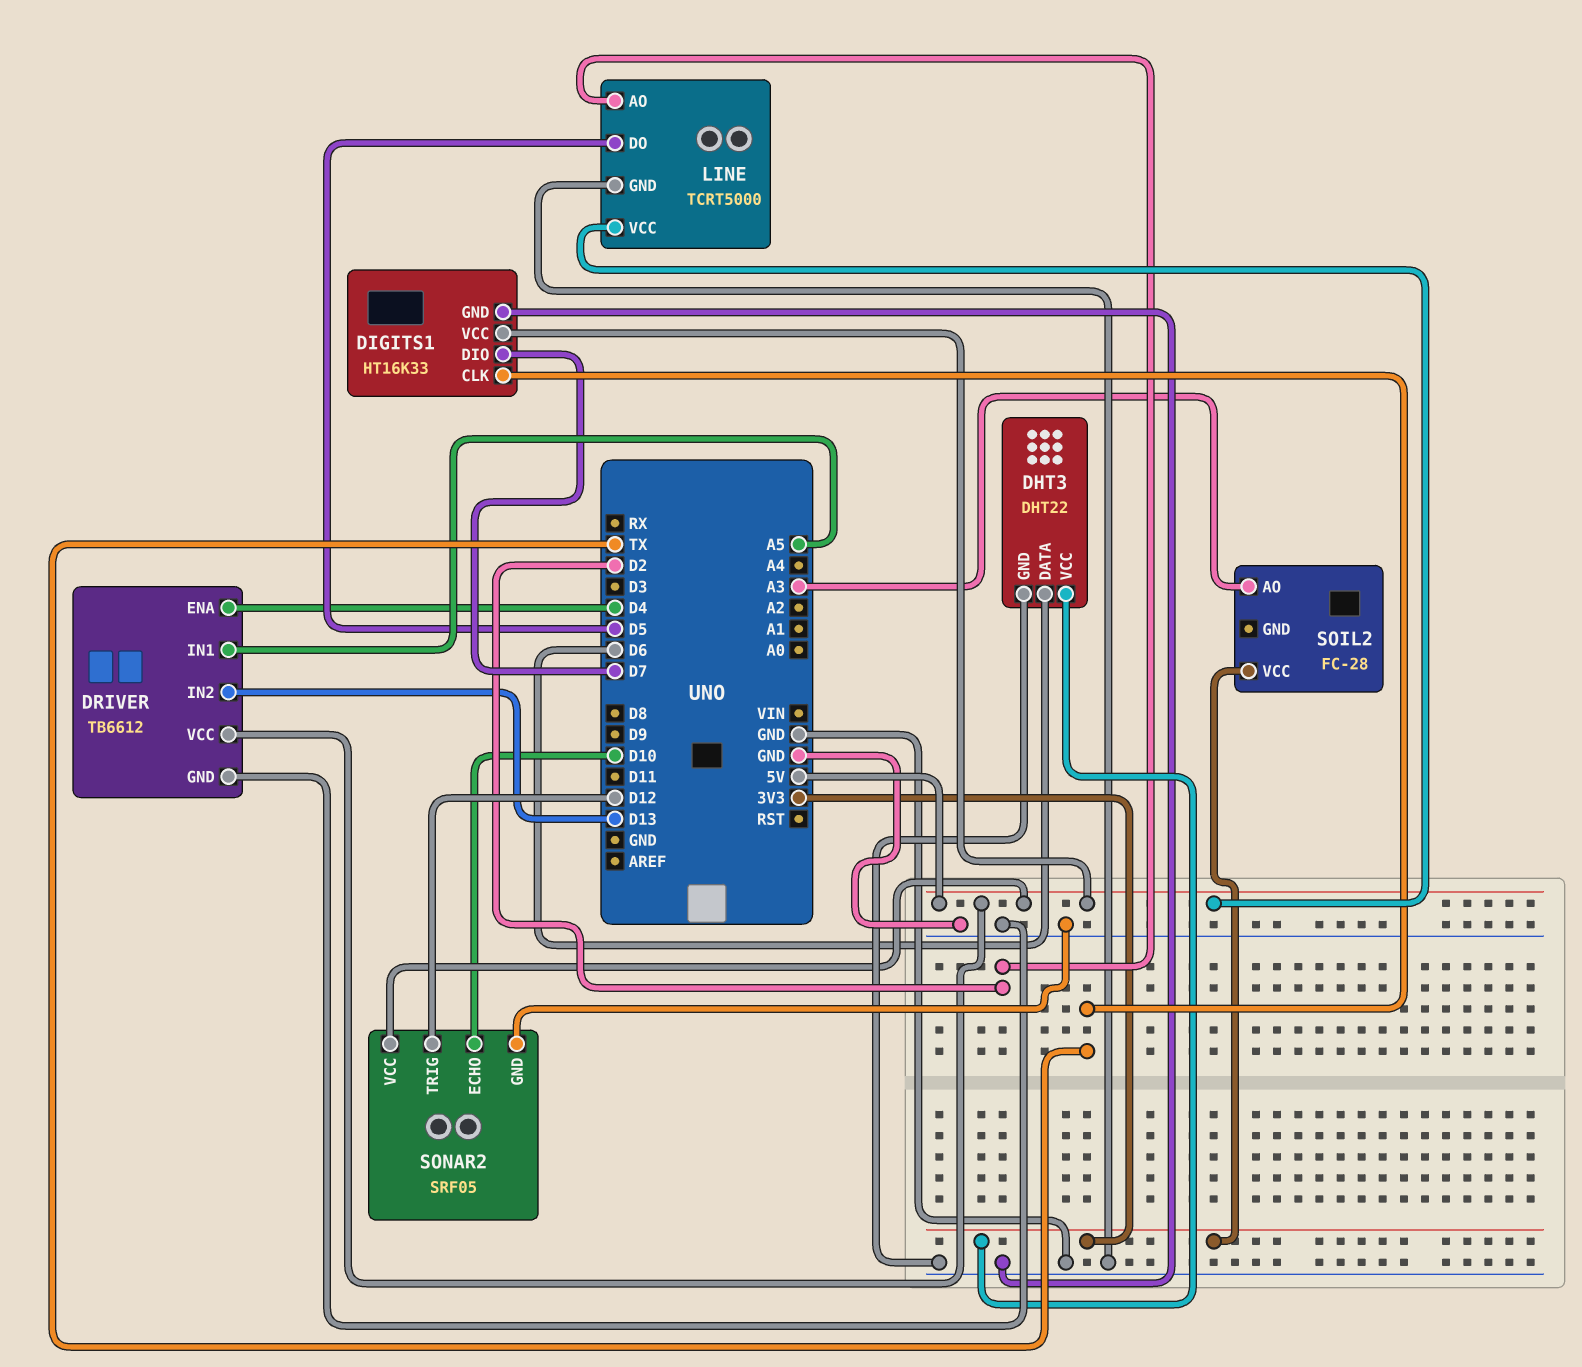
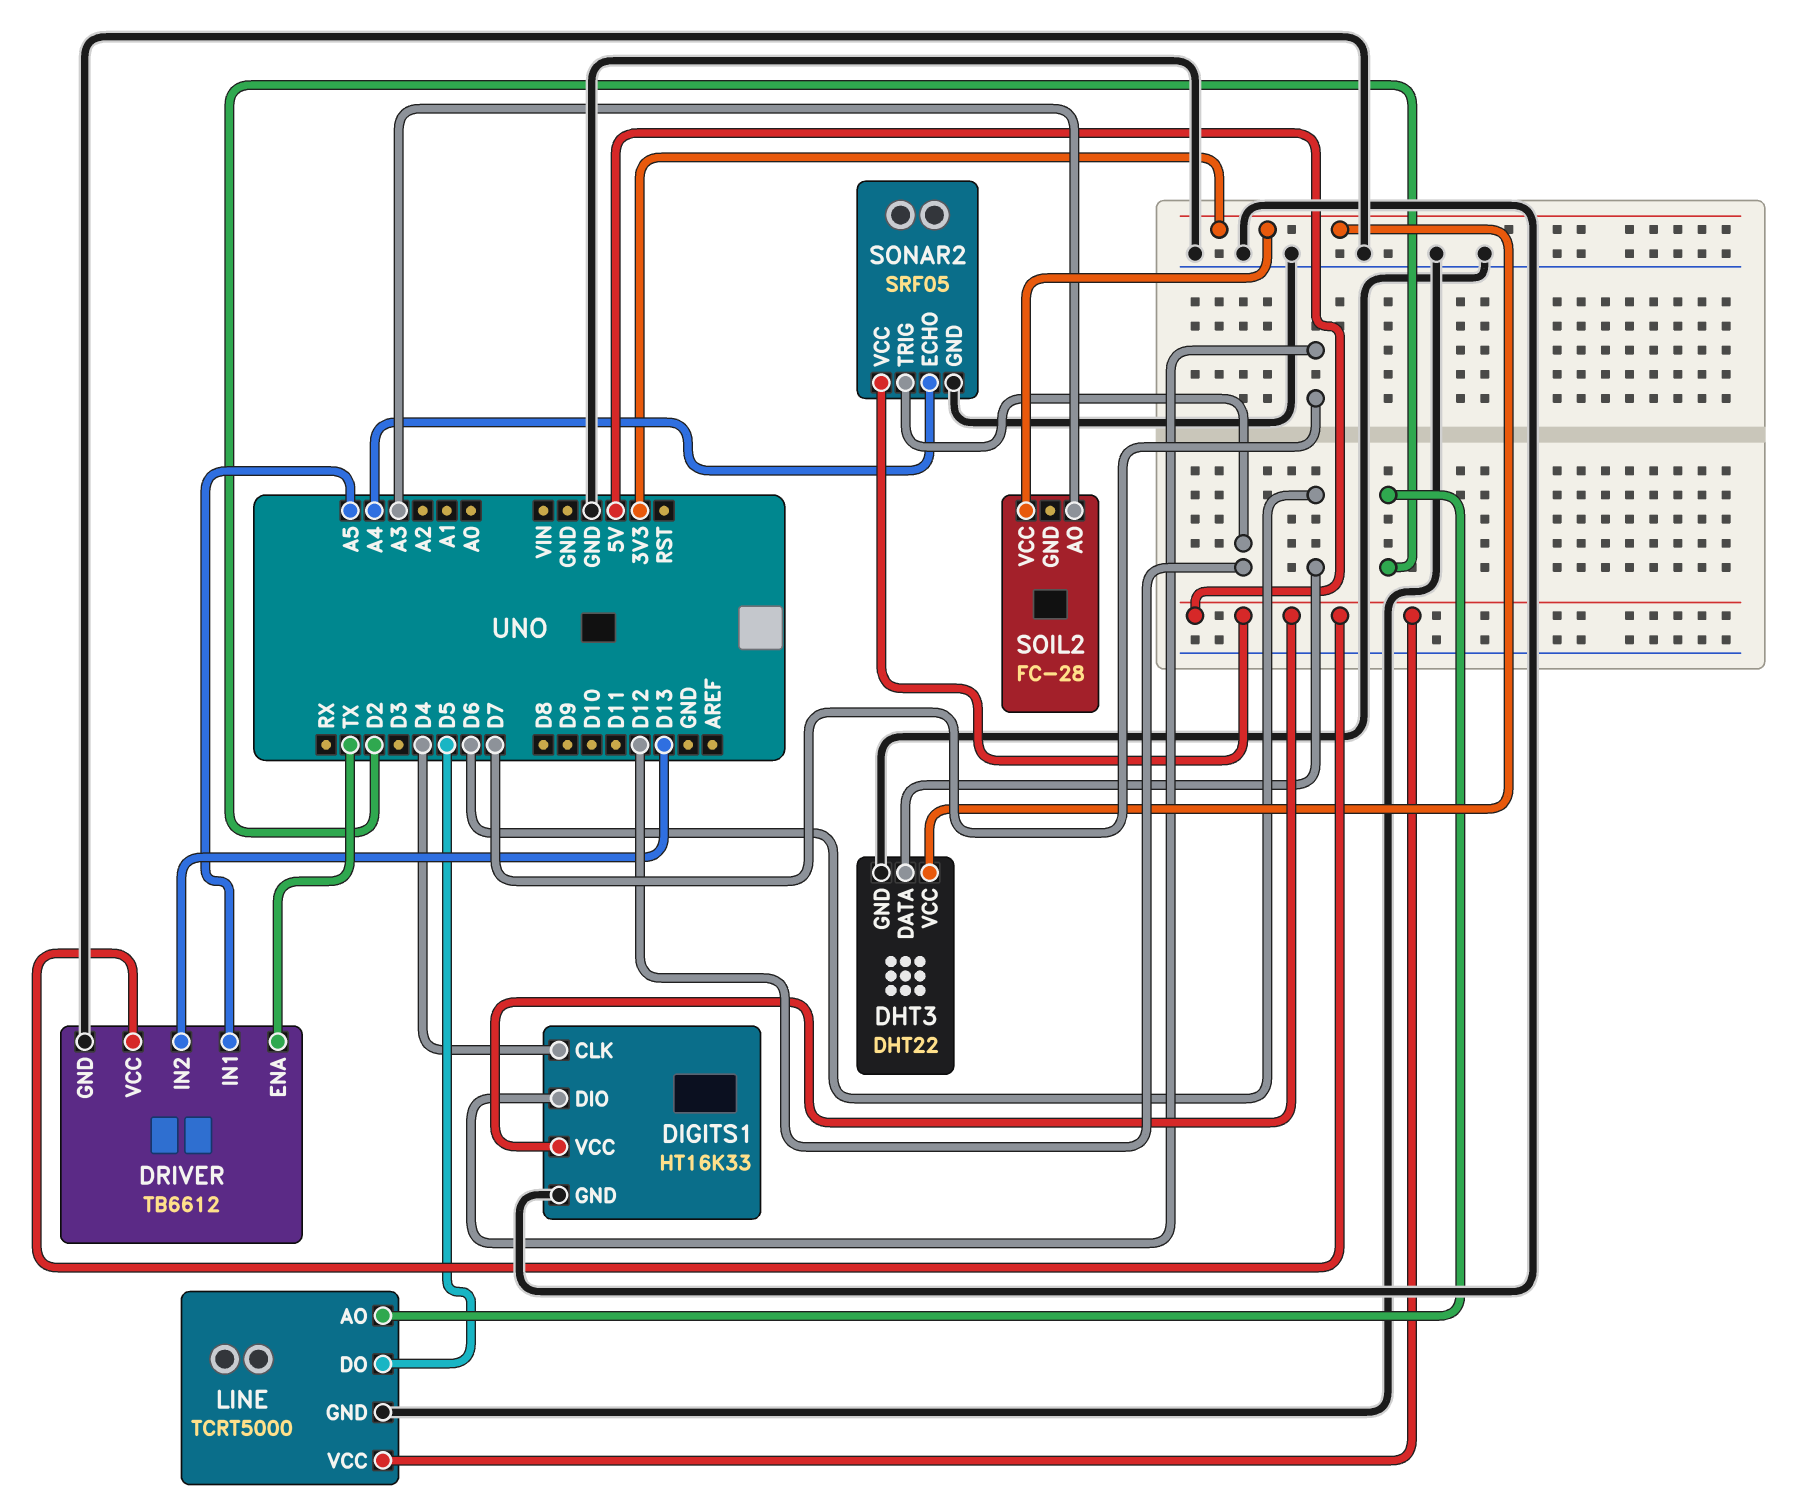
DIGITS1 pin CLK: TX -> D4
DRIVER pin ENA: D4 -> TX
SONAR2 pin ECHO: D10 -> A4

